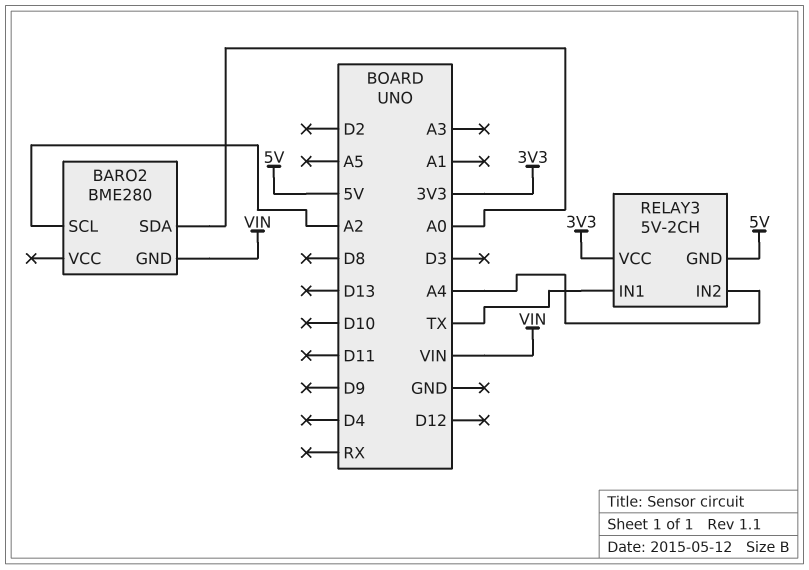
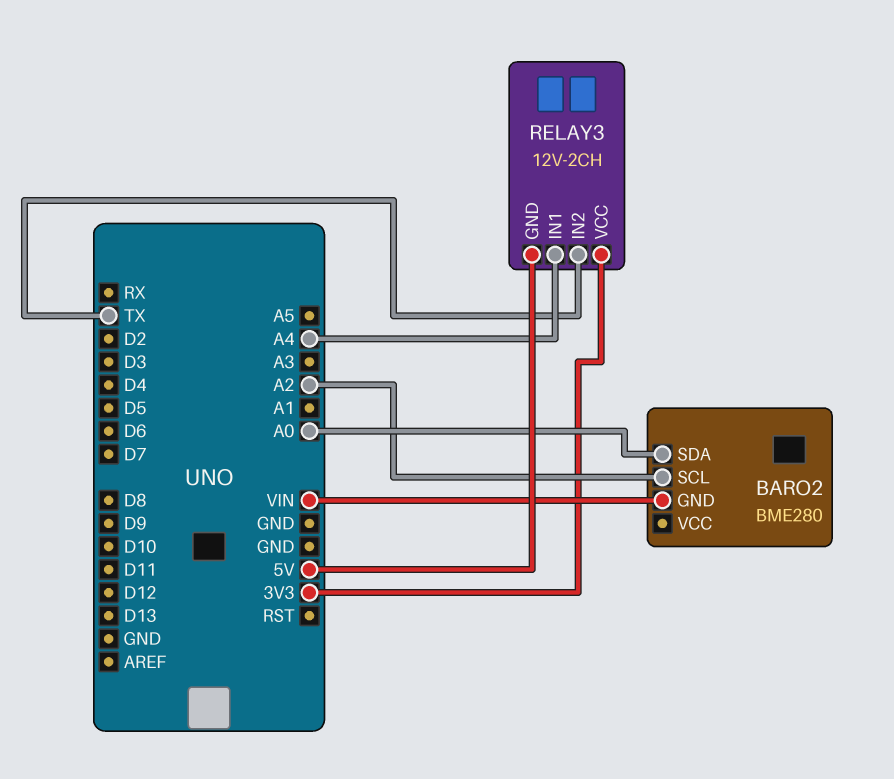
RELAY3: 5V-2CH -> 12V-2CH
RELAY3 pin IN1: TX -> A4
RELAY3 pin IN2: A4 -> TX

